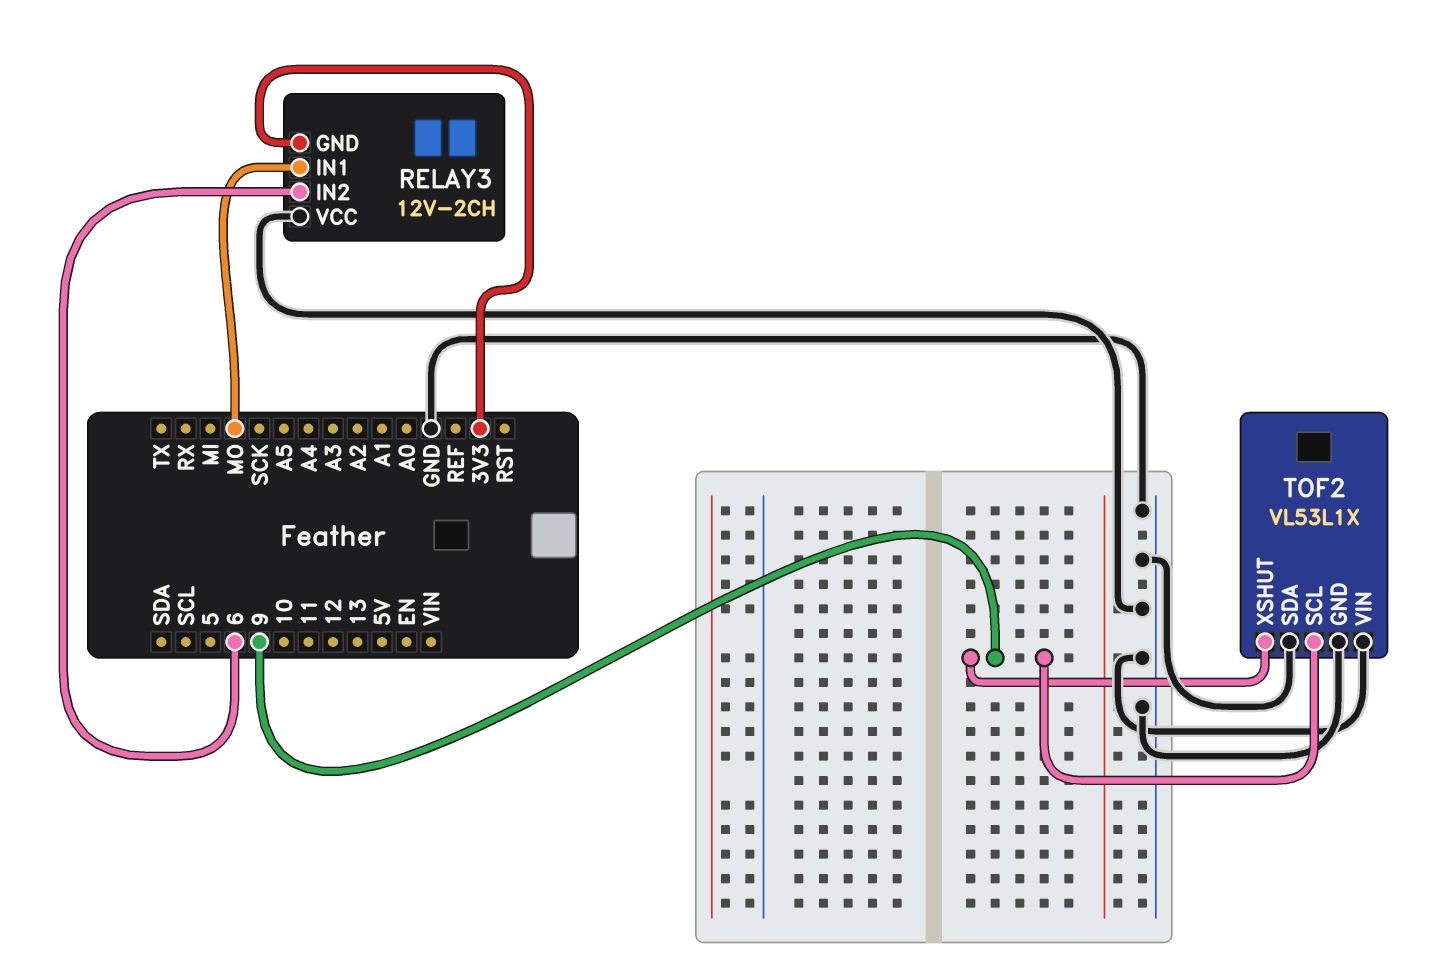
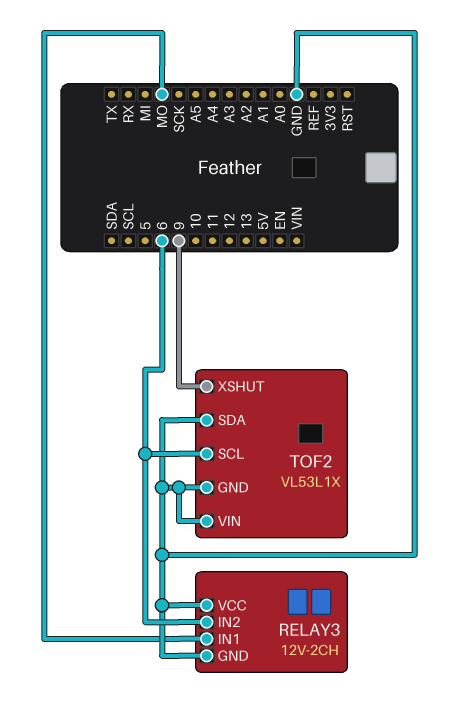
RELAY3 pin GND: 3V3 -> GND
TOF2 pin SCL: 9 -> 6

